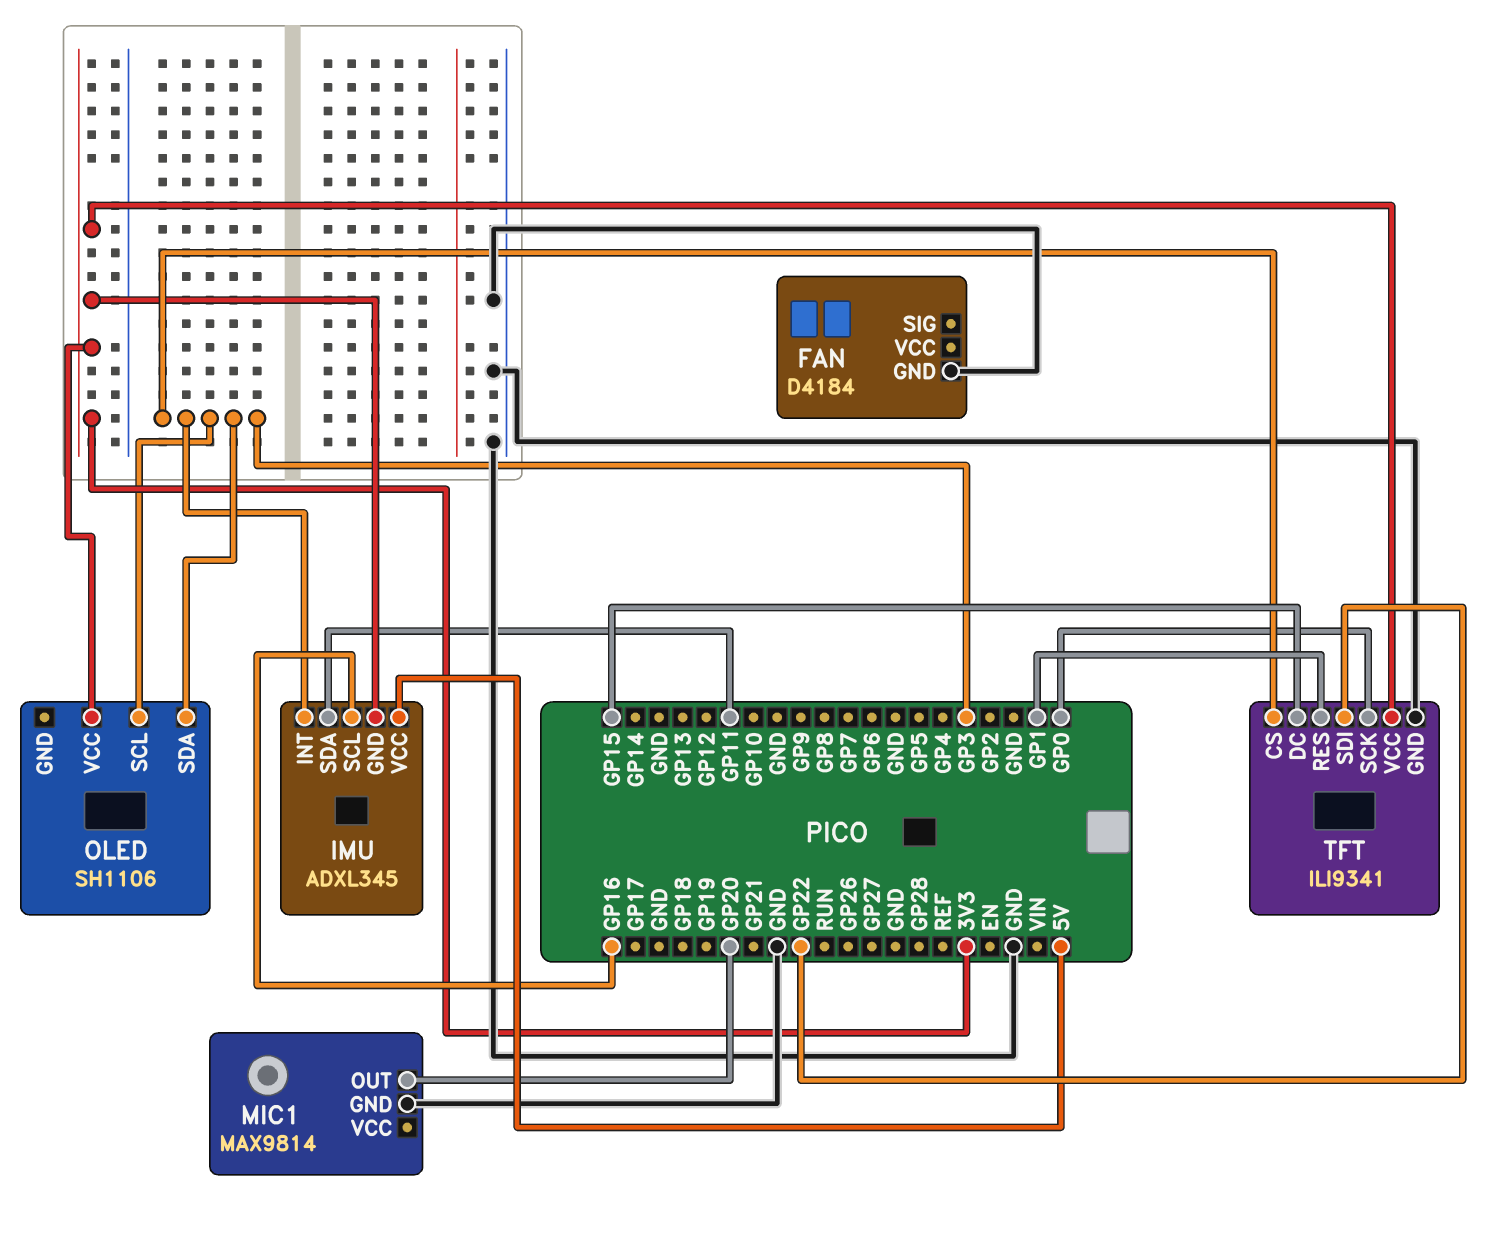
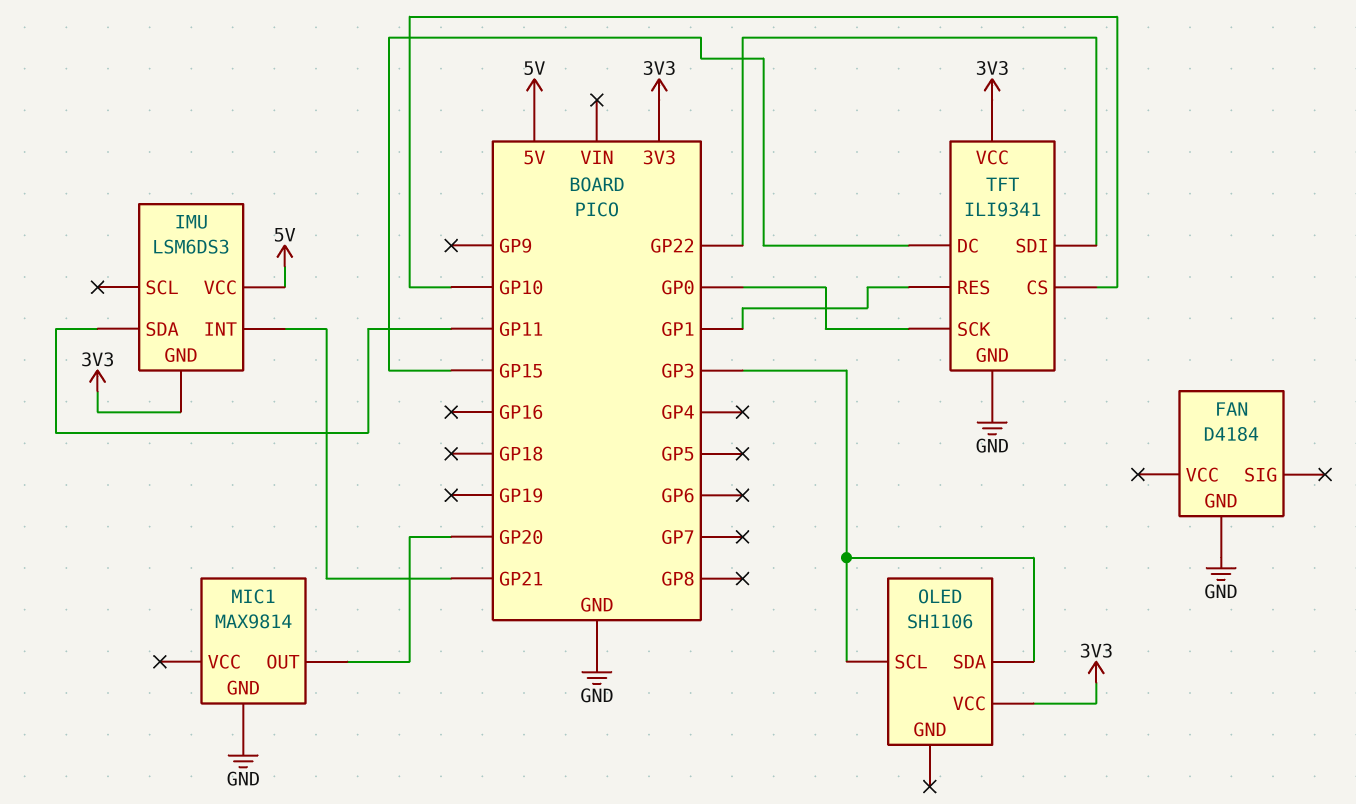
IMU: ADXL345 -> LSM6DS3
IMU pin INT: GP3 -> GP21
IMU pin SCL: GP16 -> none
TFT pin CS: GP3 -> GP10

